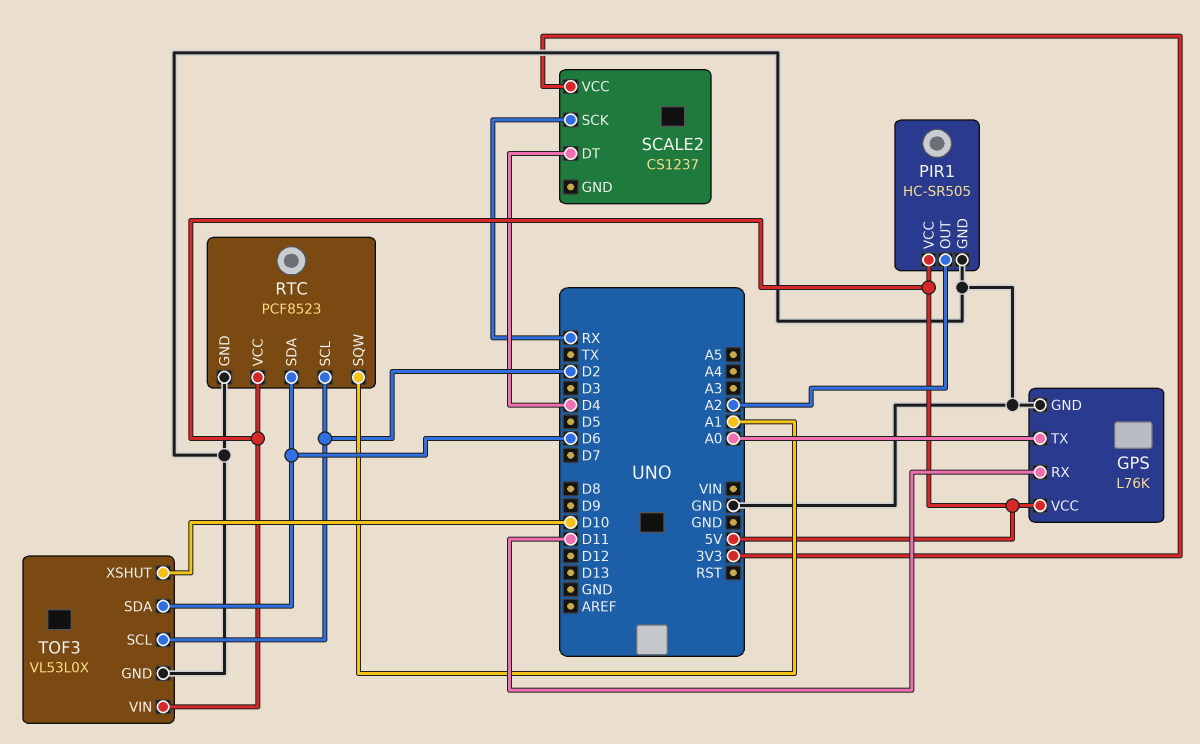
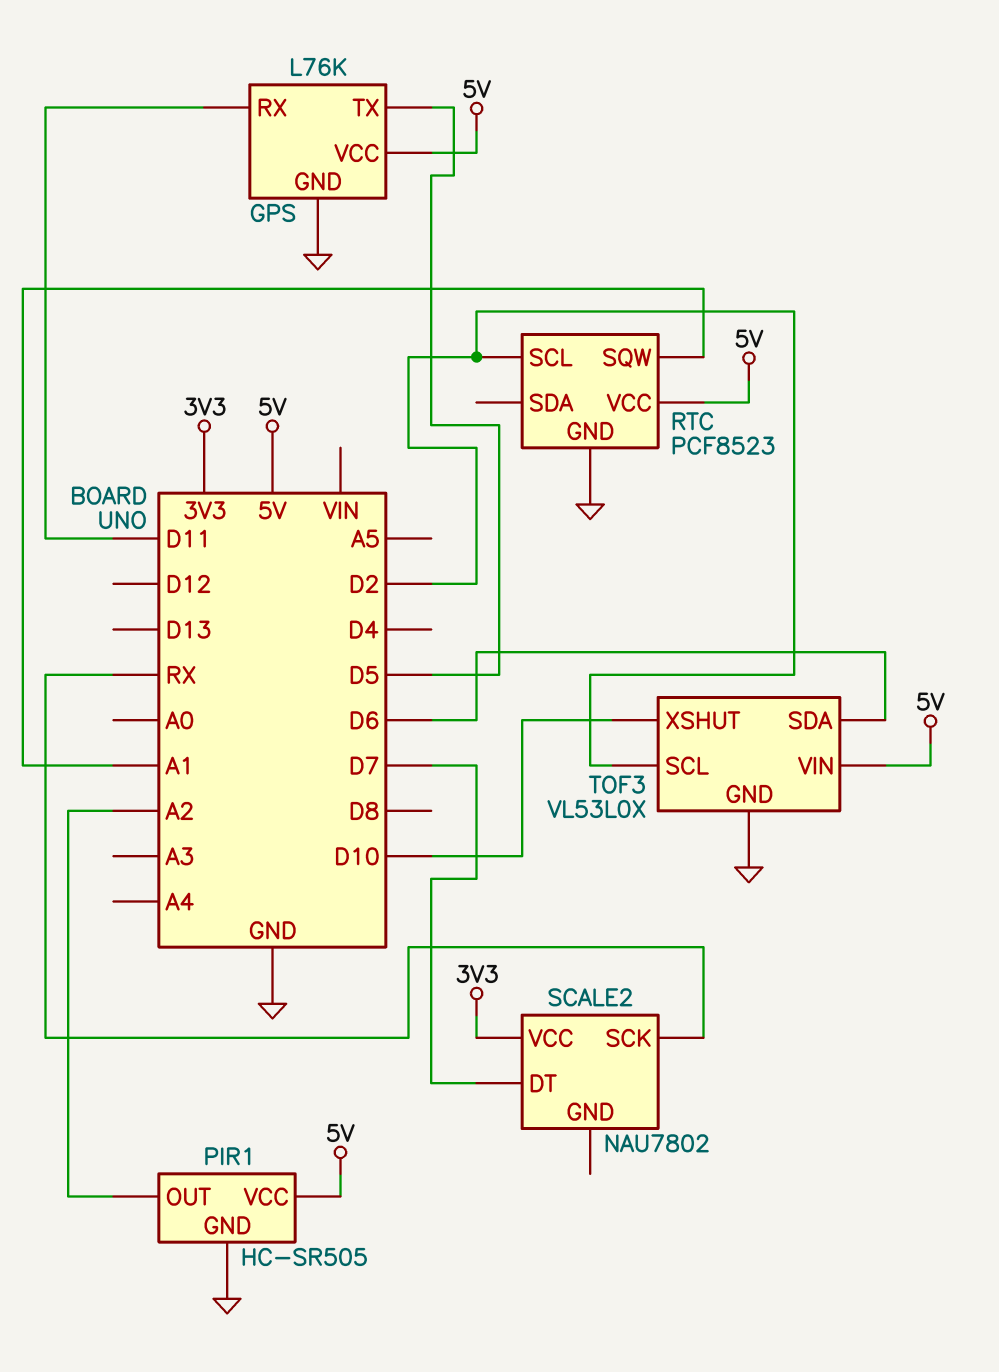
GPS pin TX: A0 -> D5
RTC pin SDA: D6 -> none
SCALE2: CS1237 -> NAU7802
SCALE2 pin DT: D4 -> D7

